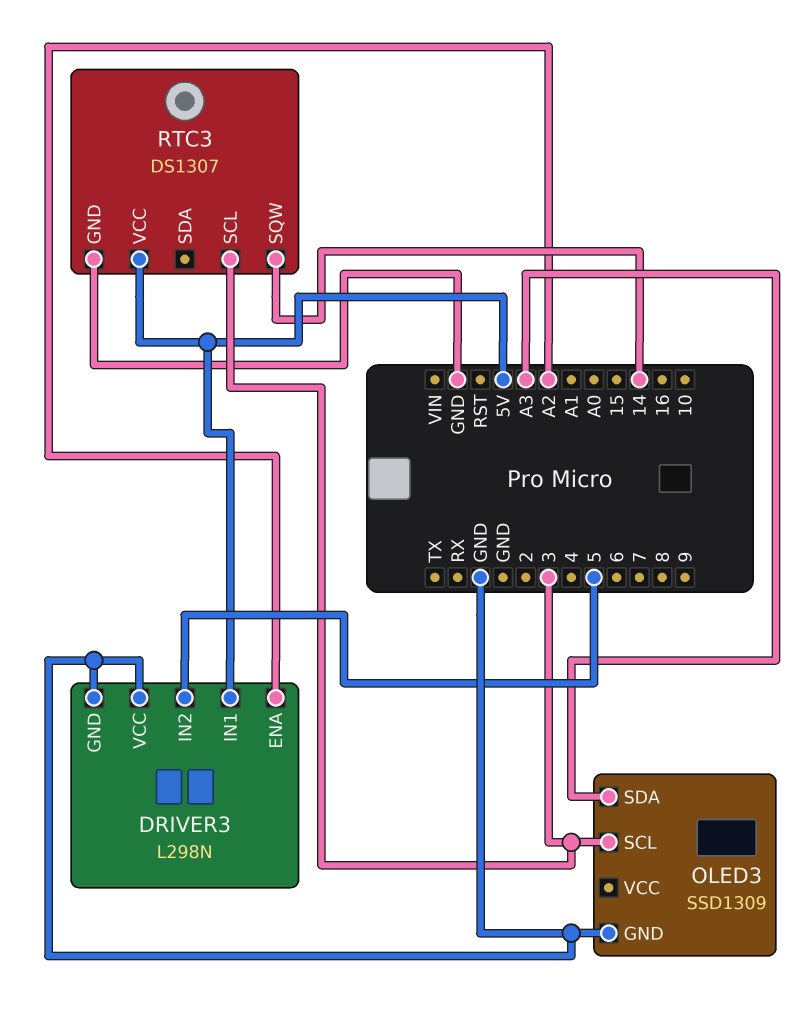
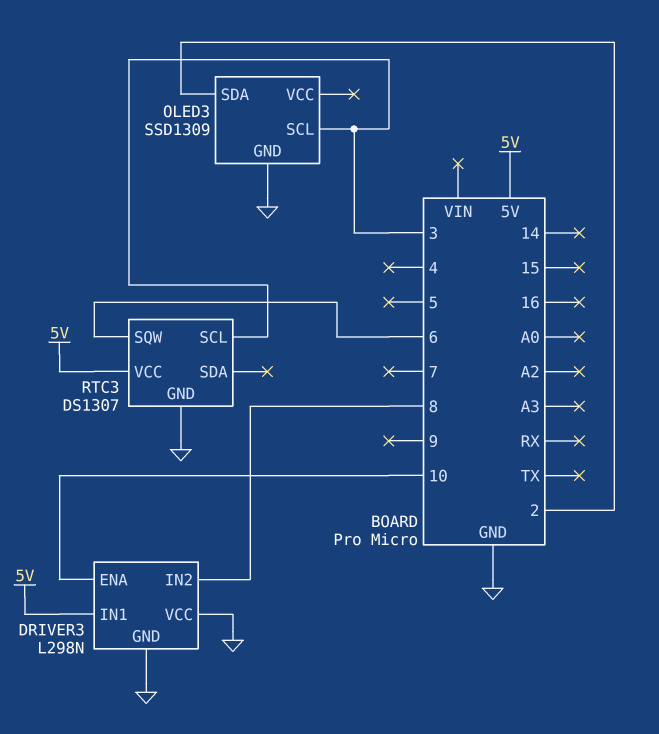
DRIVER3 pin ENA: A2 -> 10
DRIVER3 pin IN2: 5 -> 8
OLED3 pin SDA: A3 -> 2
RTC3 pin SQW: 14 -> 6

